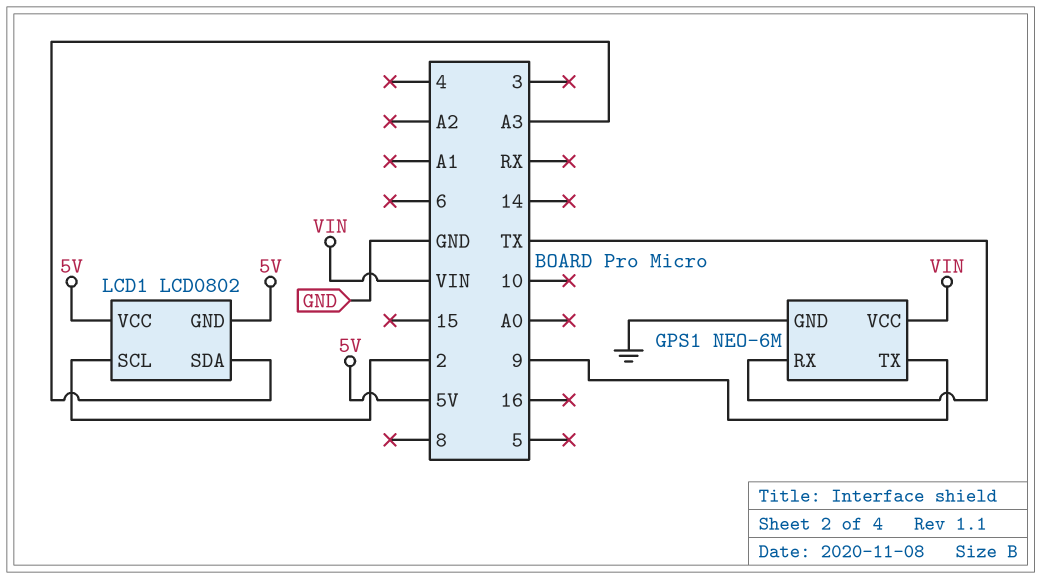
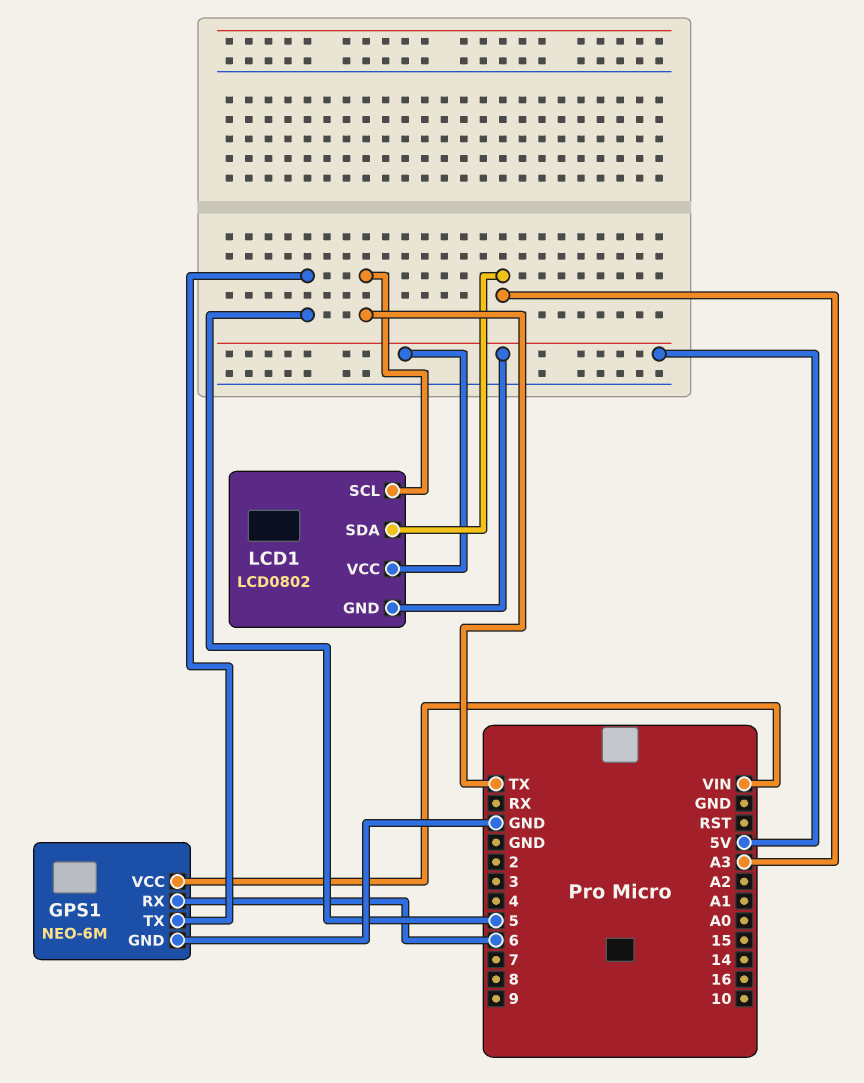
GPS1 pin RX: TX -> 6
GPS1 pin TX: 9 -> 5
LCD1 pin SCL: 2 -> TX

